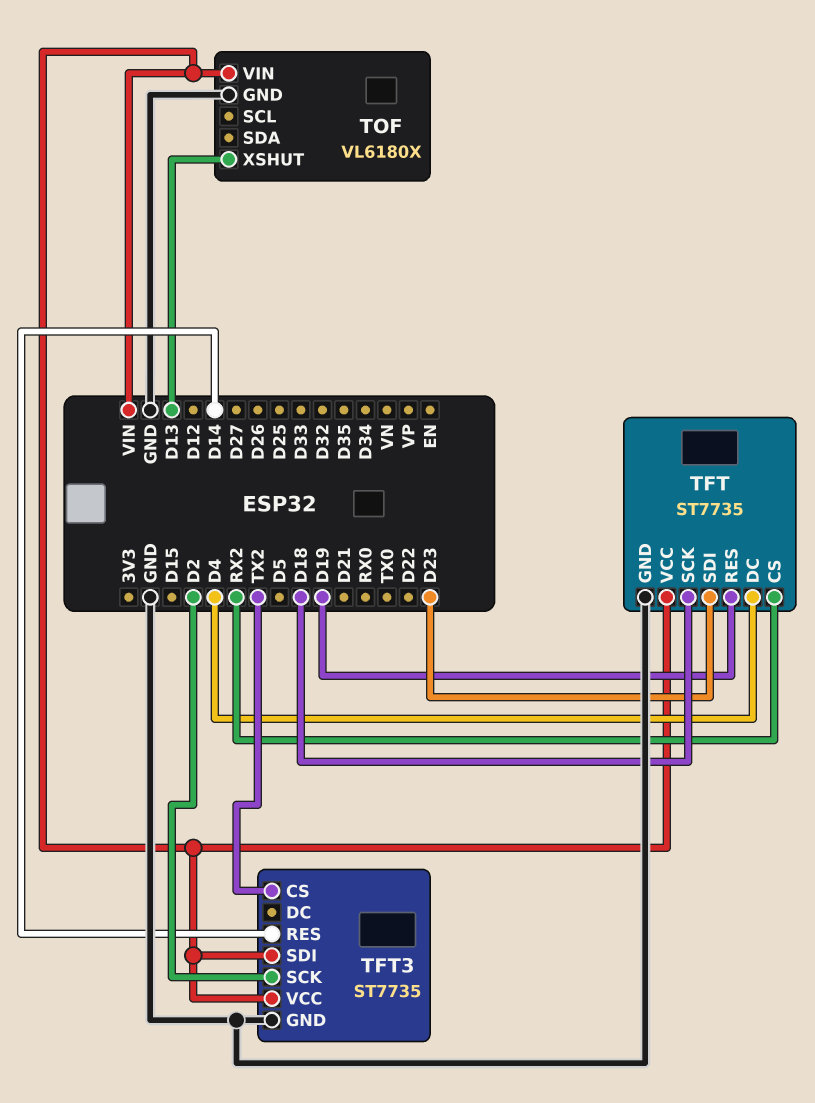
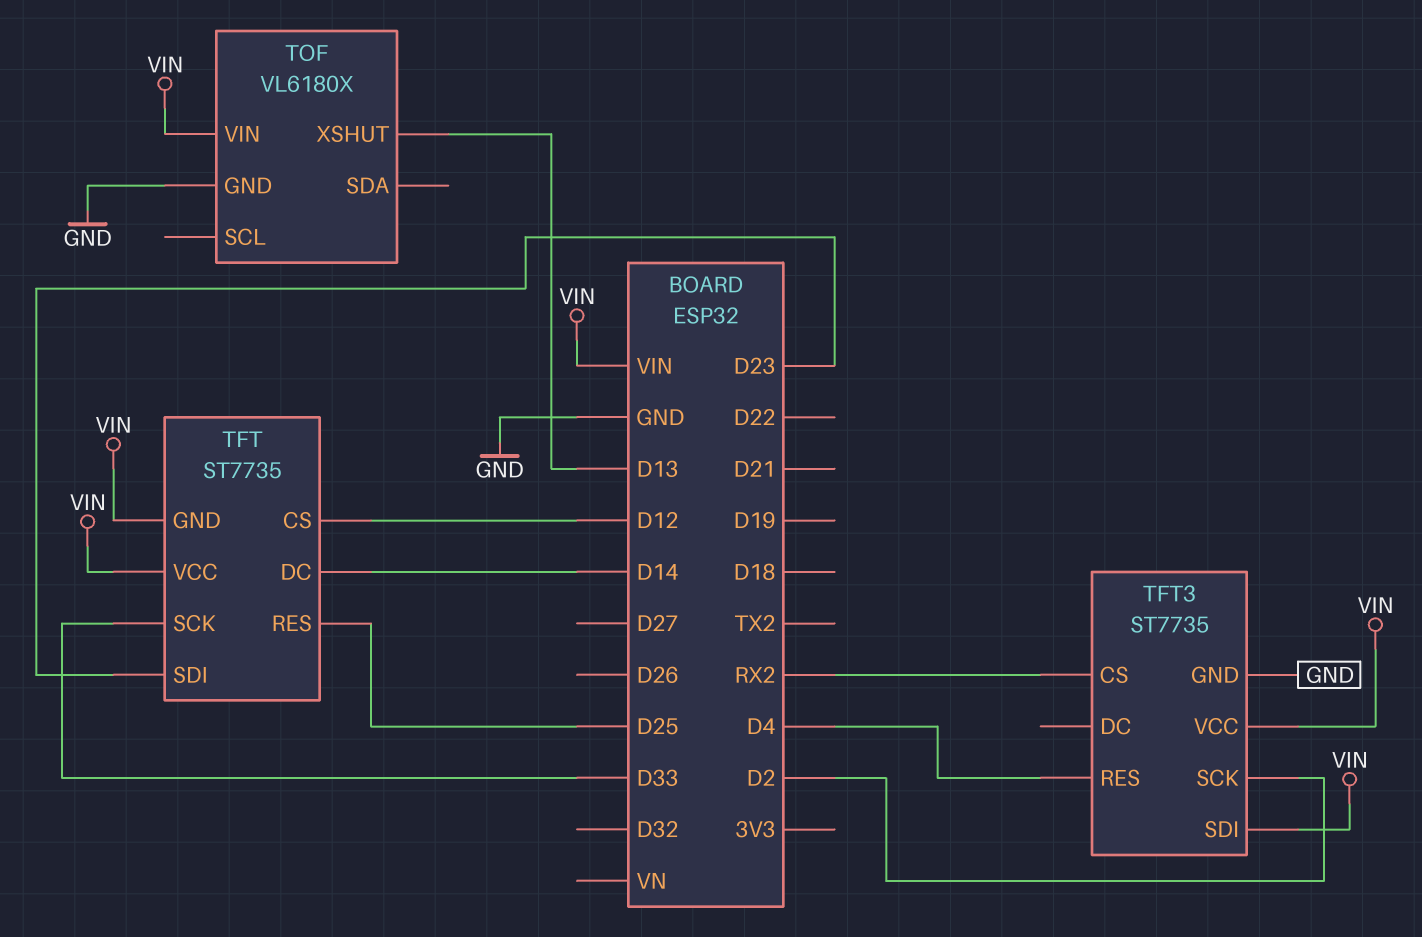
TFT pin CS: RX2 -> D12
TFT pin DC: D4 -> D14
TFT pin GND: GND -> VIN
TFT pin RES: D19 -> D25
TFT pin SCK: D18 -> D33
TFT3 pin CS: TX2 -> RX2
TFT3 pin RES: D14 -> D4

